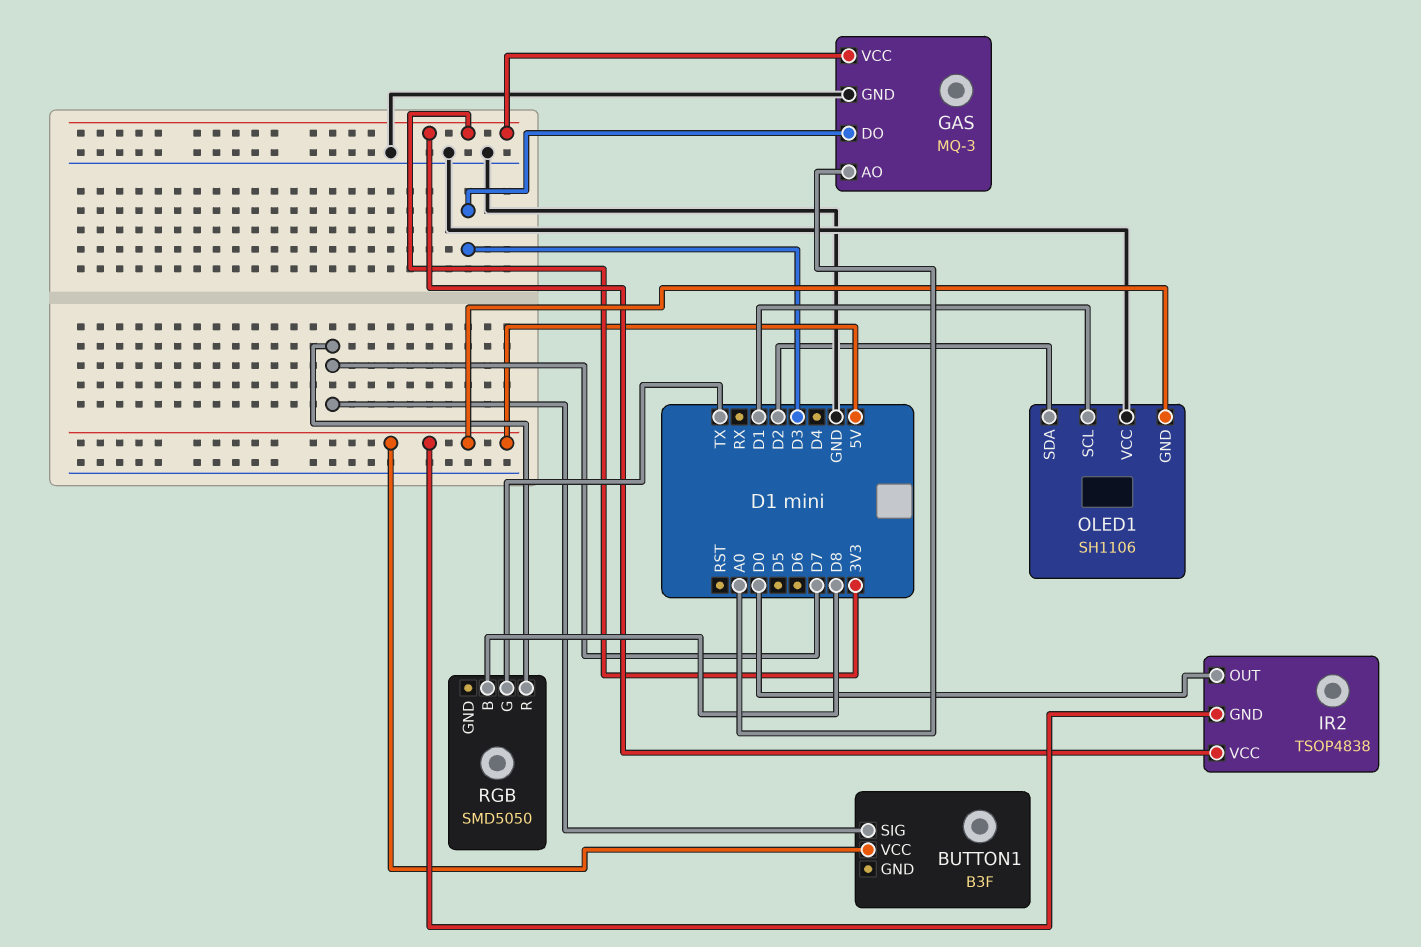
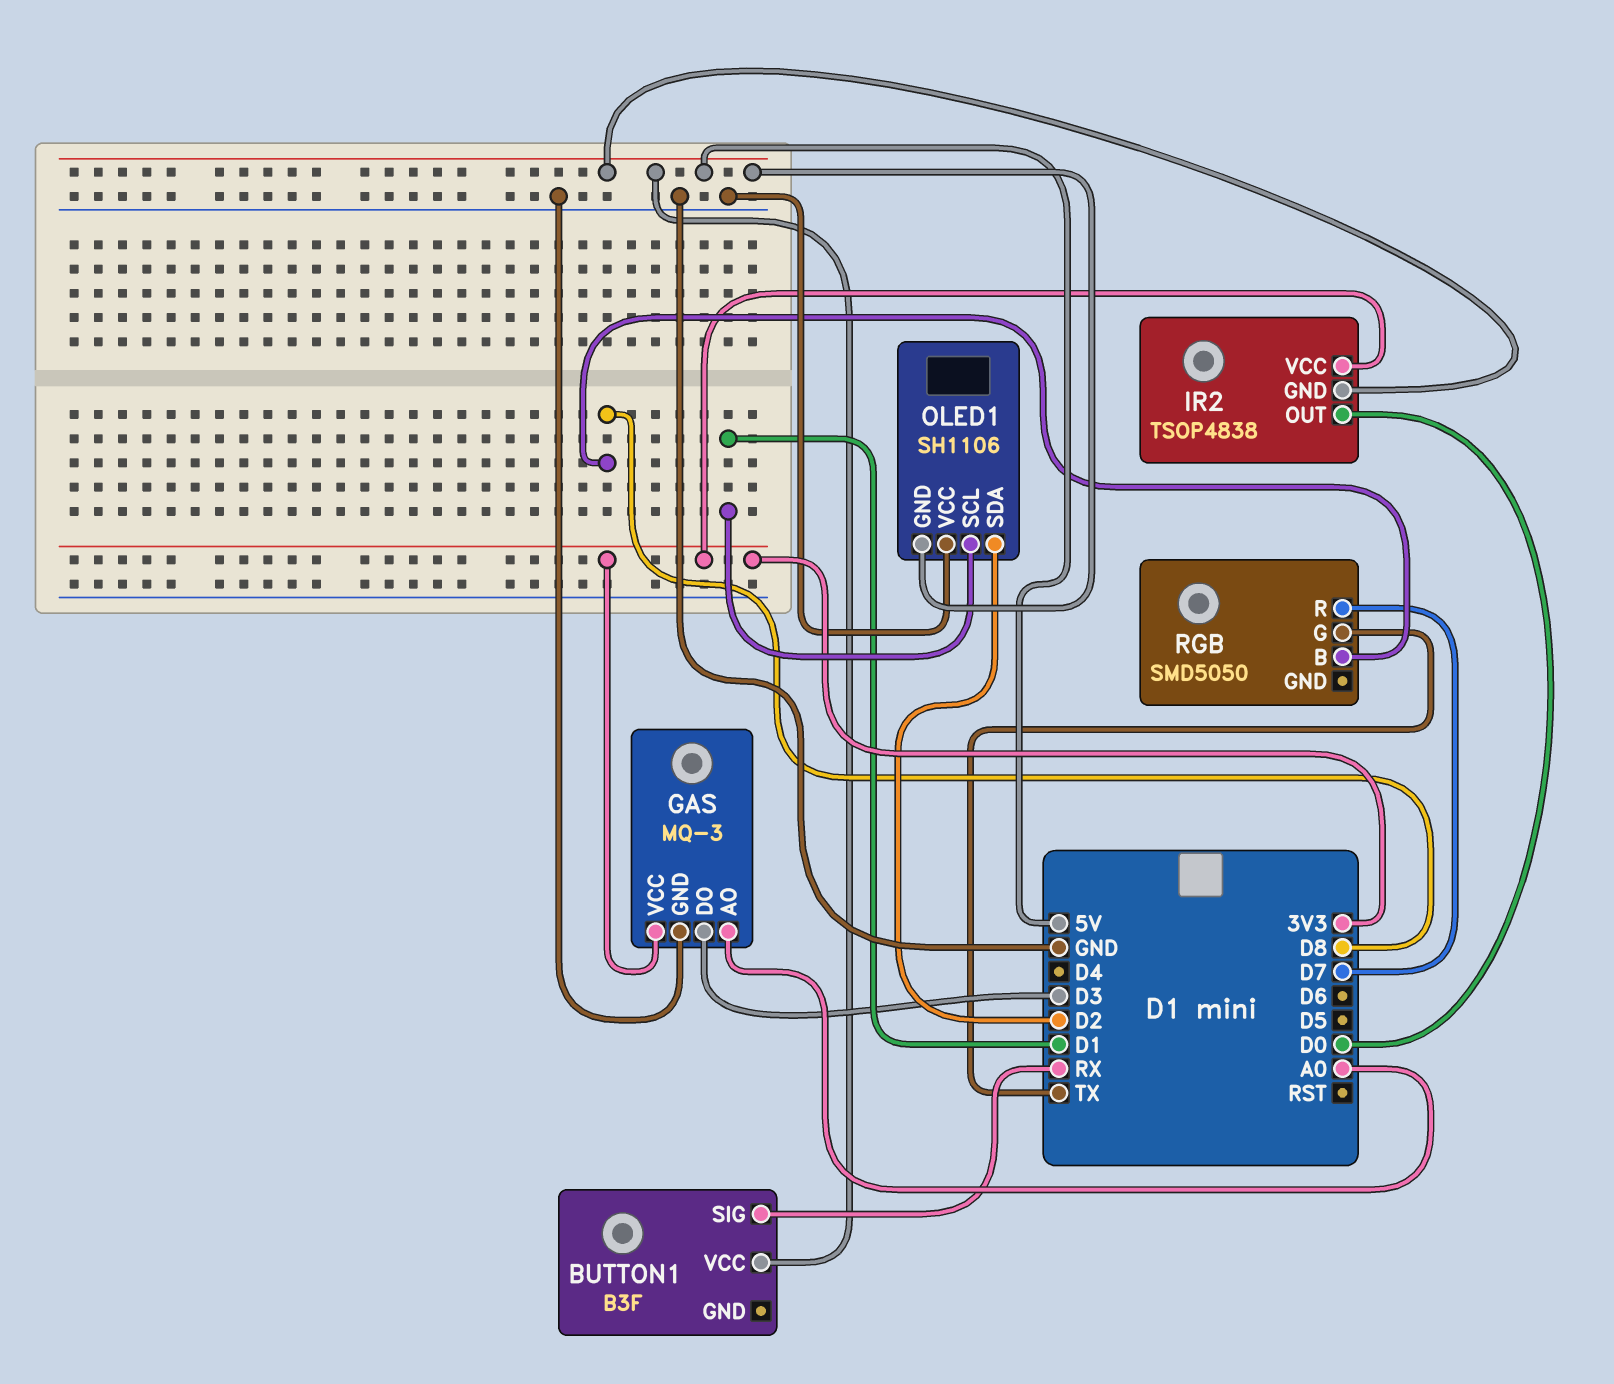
BUTTON1 pin SIG: D7 -> RX

